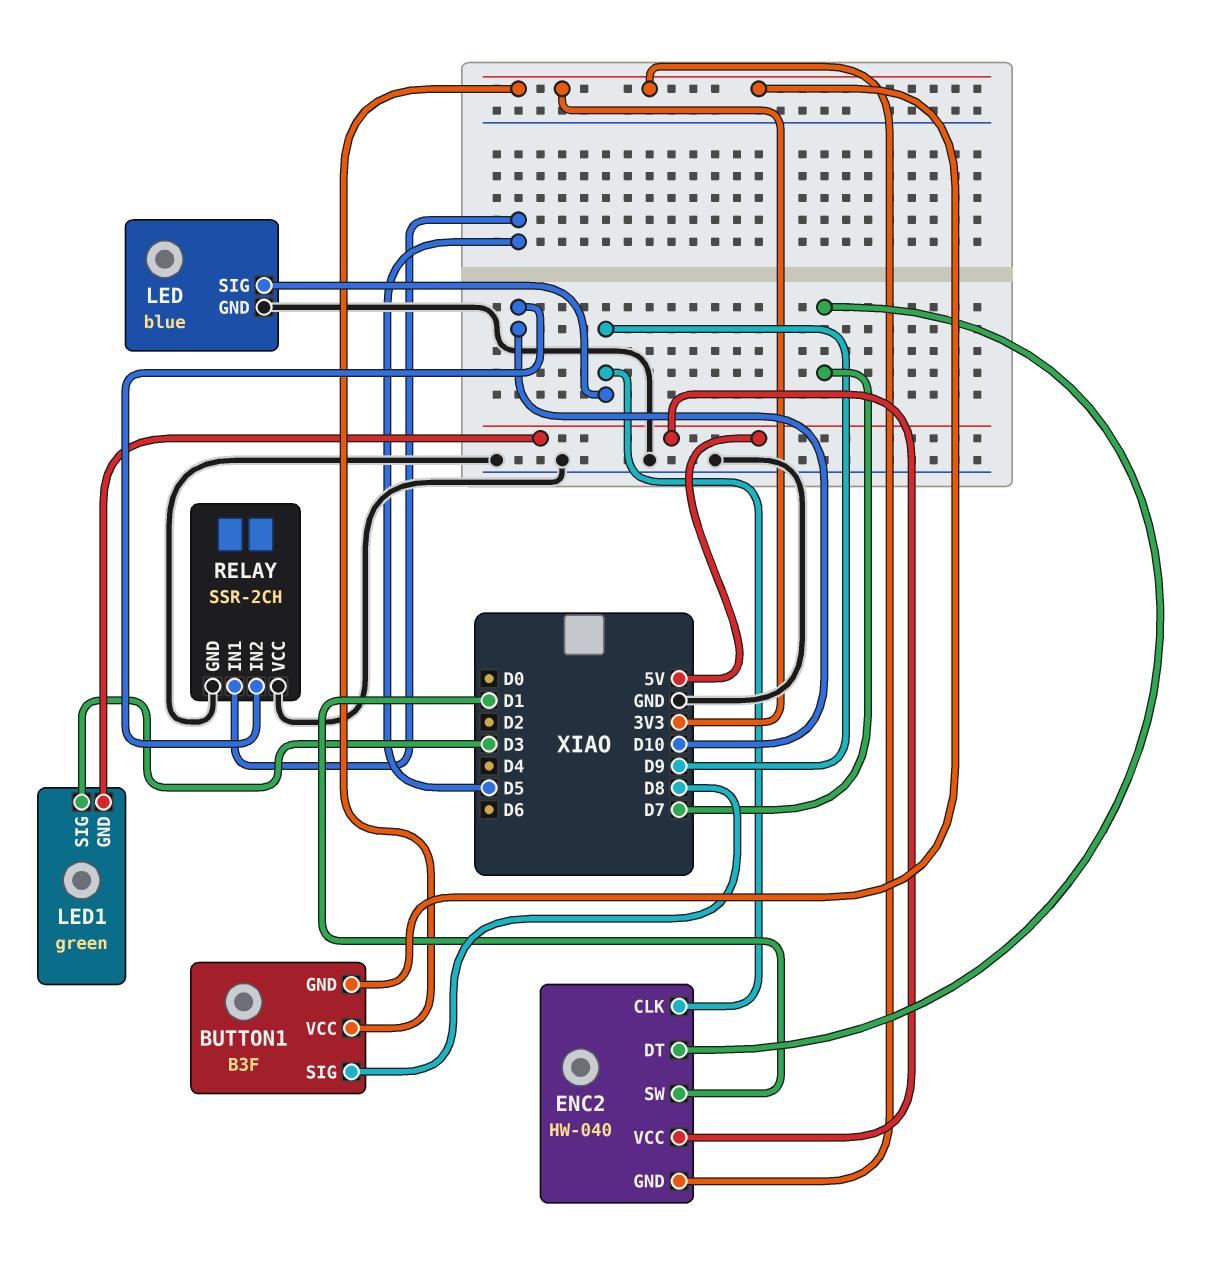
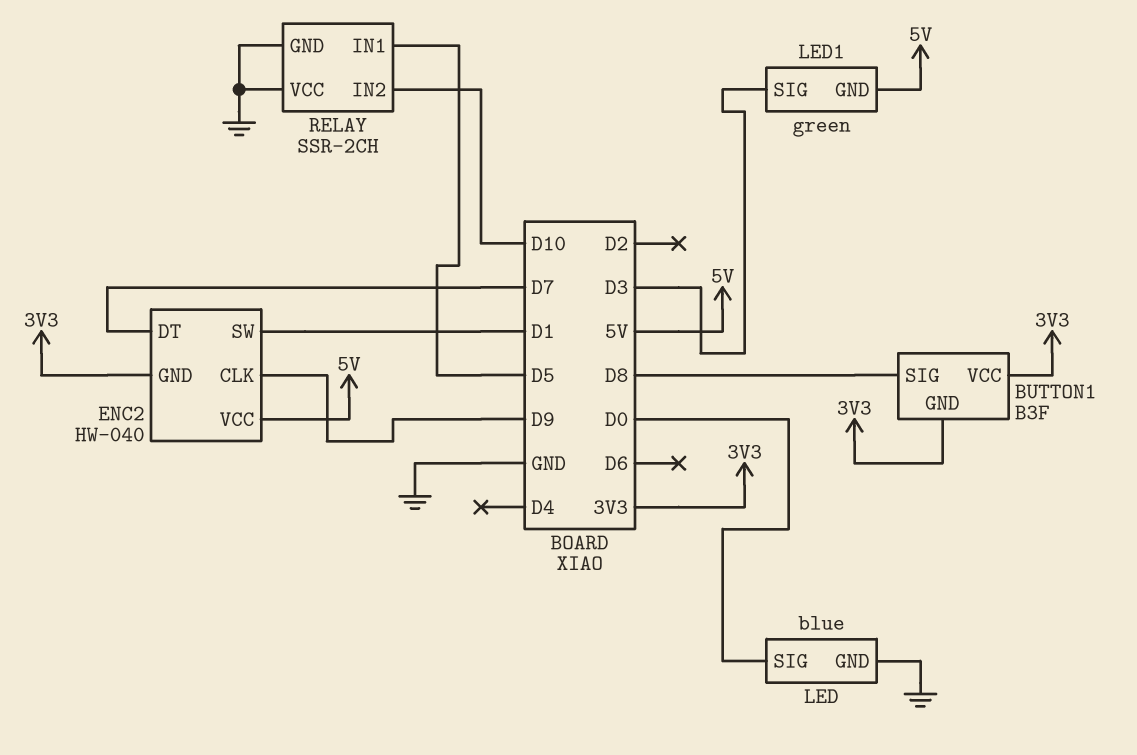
LED pin SIG: D9 -> D0

